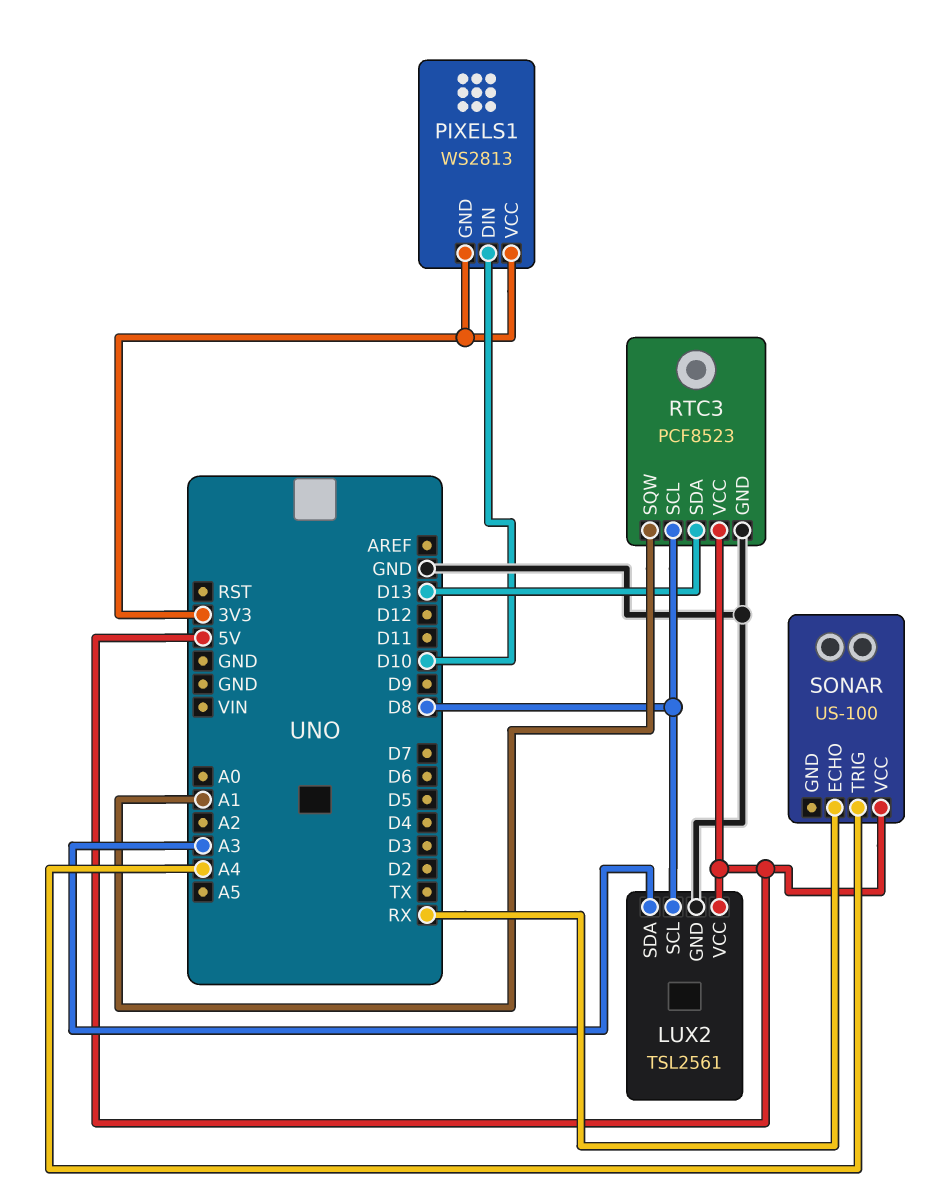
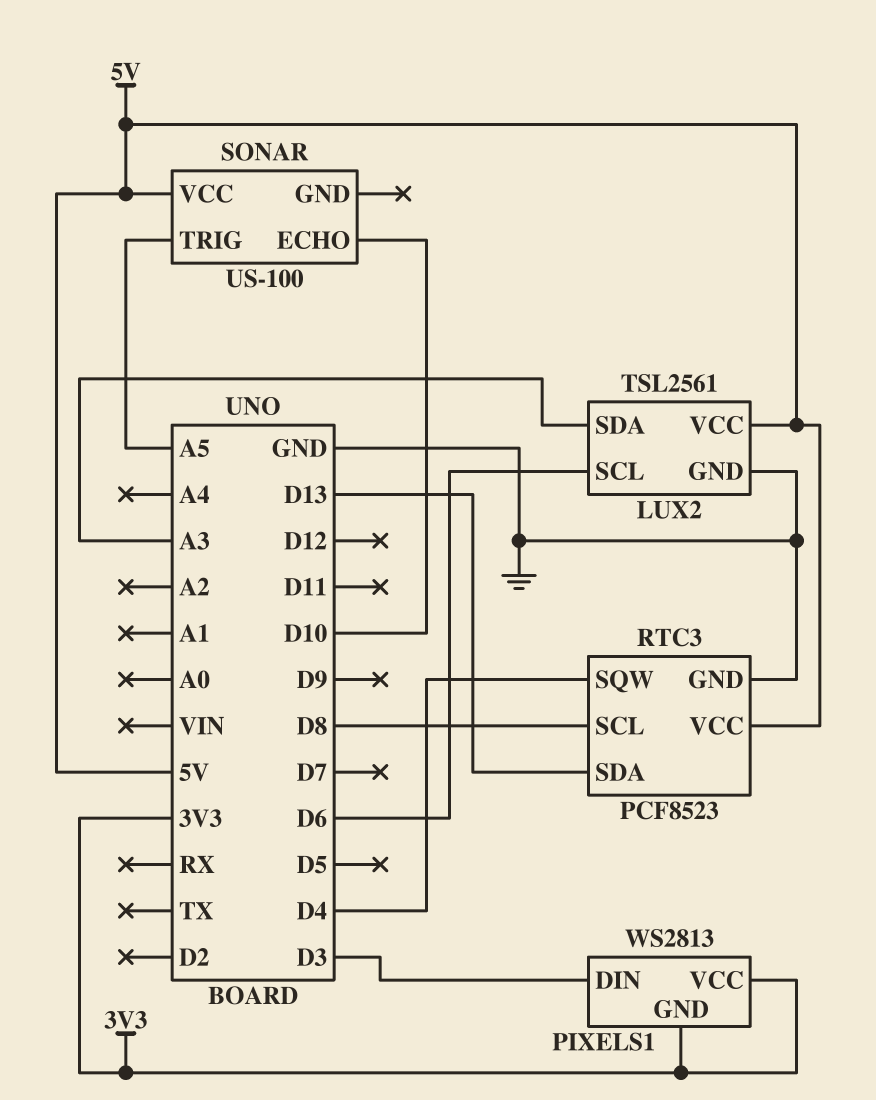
LUX2 pin SCL: D8 -> D6
PIXELS1 pin DIN: D10 -> D3
RTC3 pin SQW: A1 -> D4
SONAR pin ECHO: RX -> D10
SONAR pin TRIG: A4 -> A5

